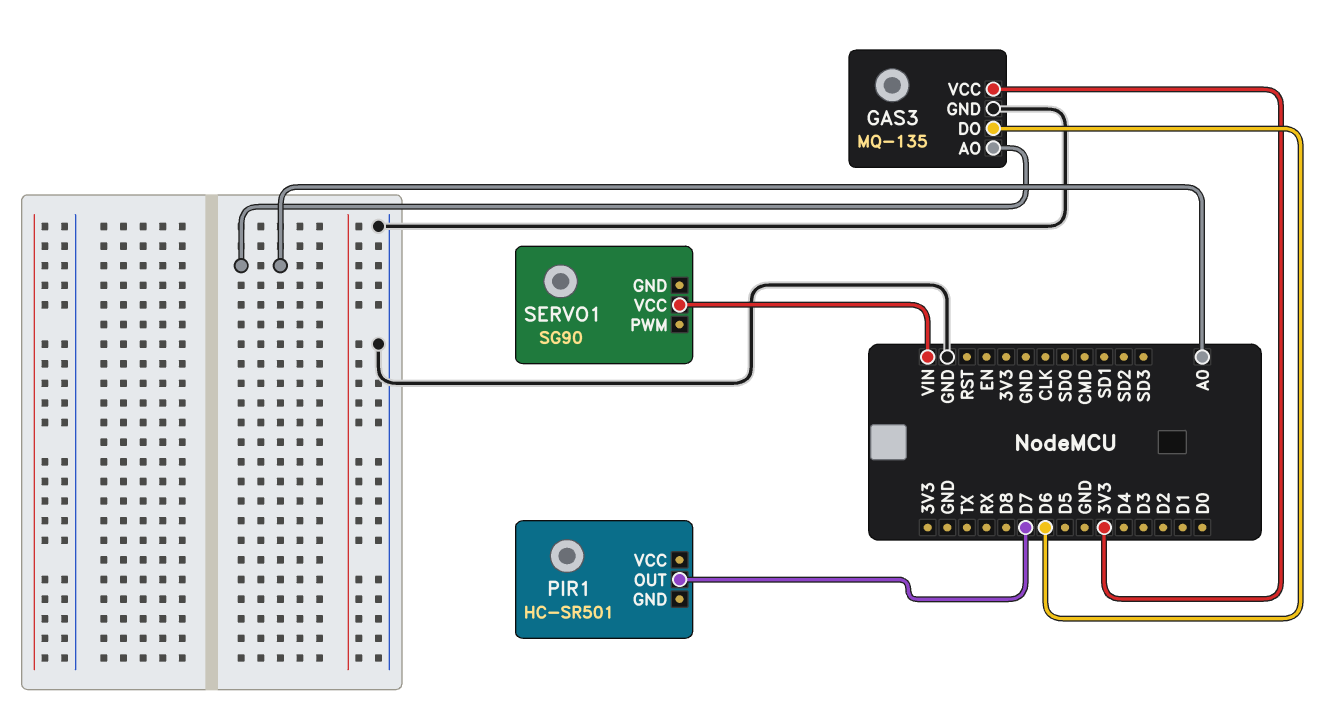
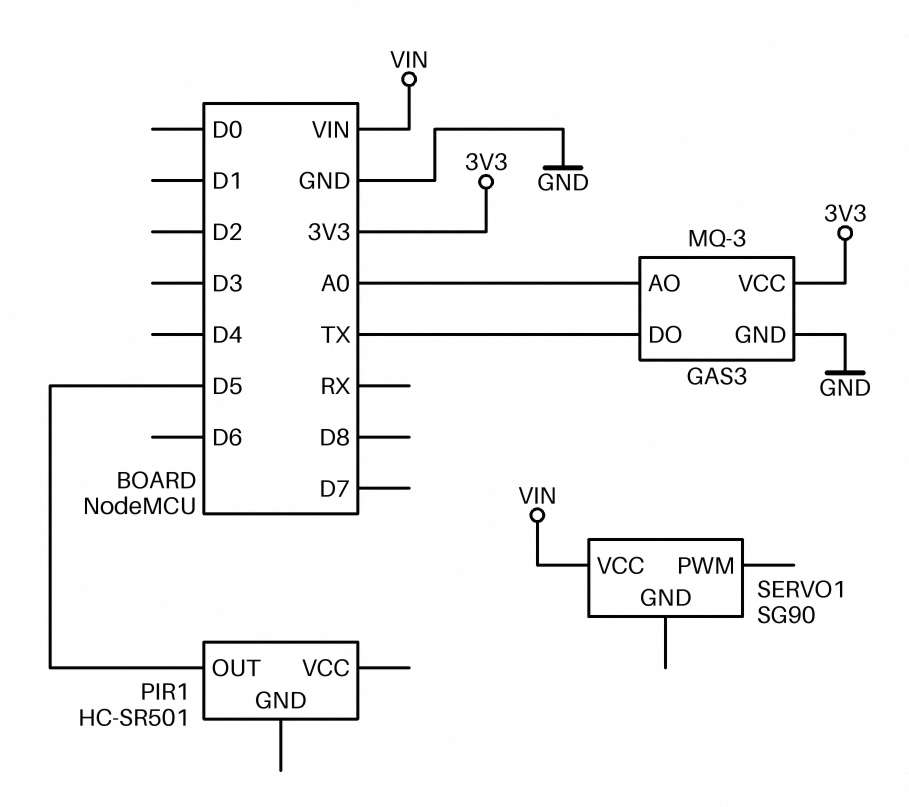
GAS3: MQ-135 -> MQ-3
GAS3 pin DO: D6 -> TX
PIR1 pin OUT: D7 -> D5

